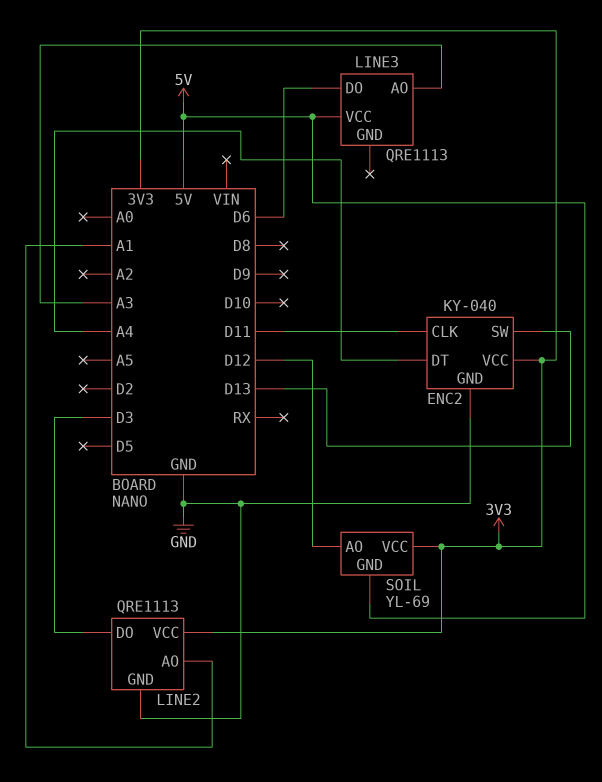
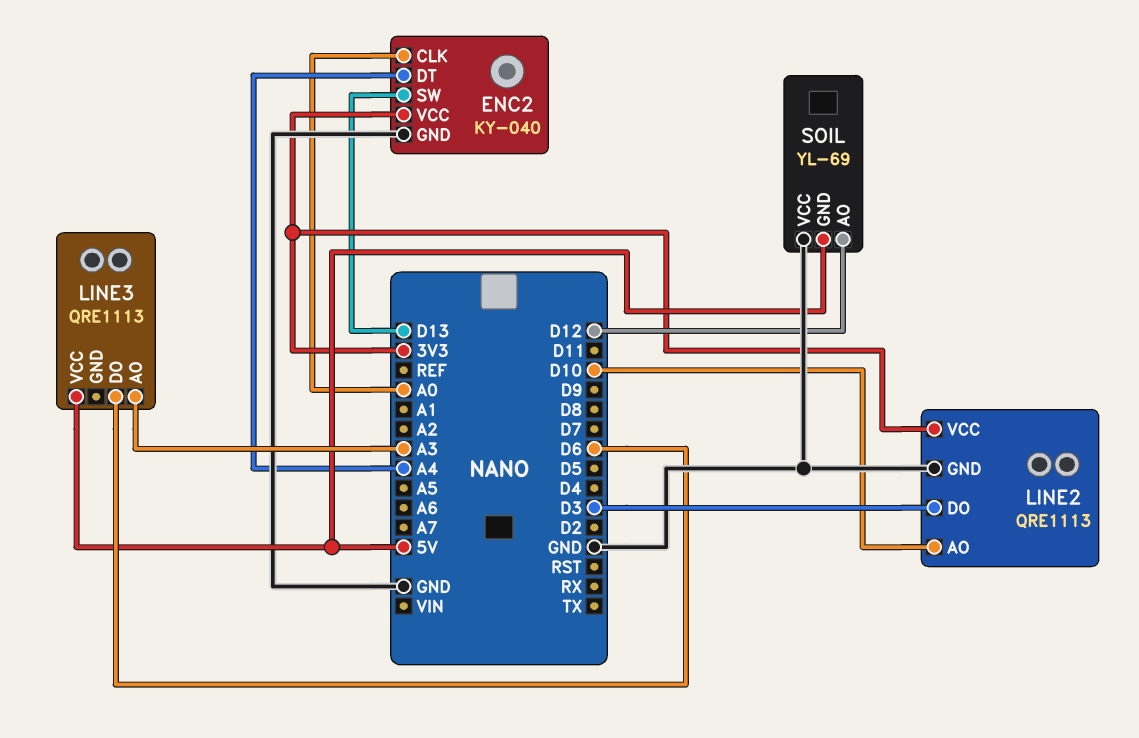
ENC2 pin CLK: D11 -> A0
LINE2 pin AO: A1 -> D10
SOIL pin VCC: 3V3 -> GND

